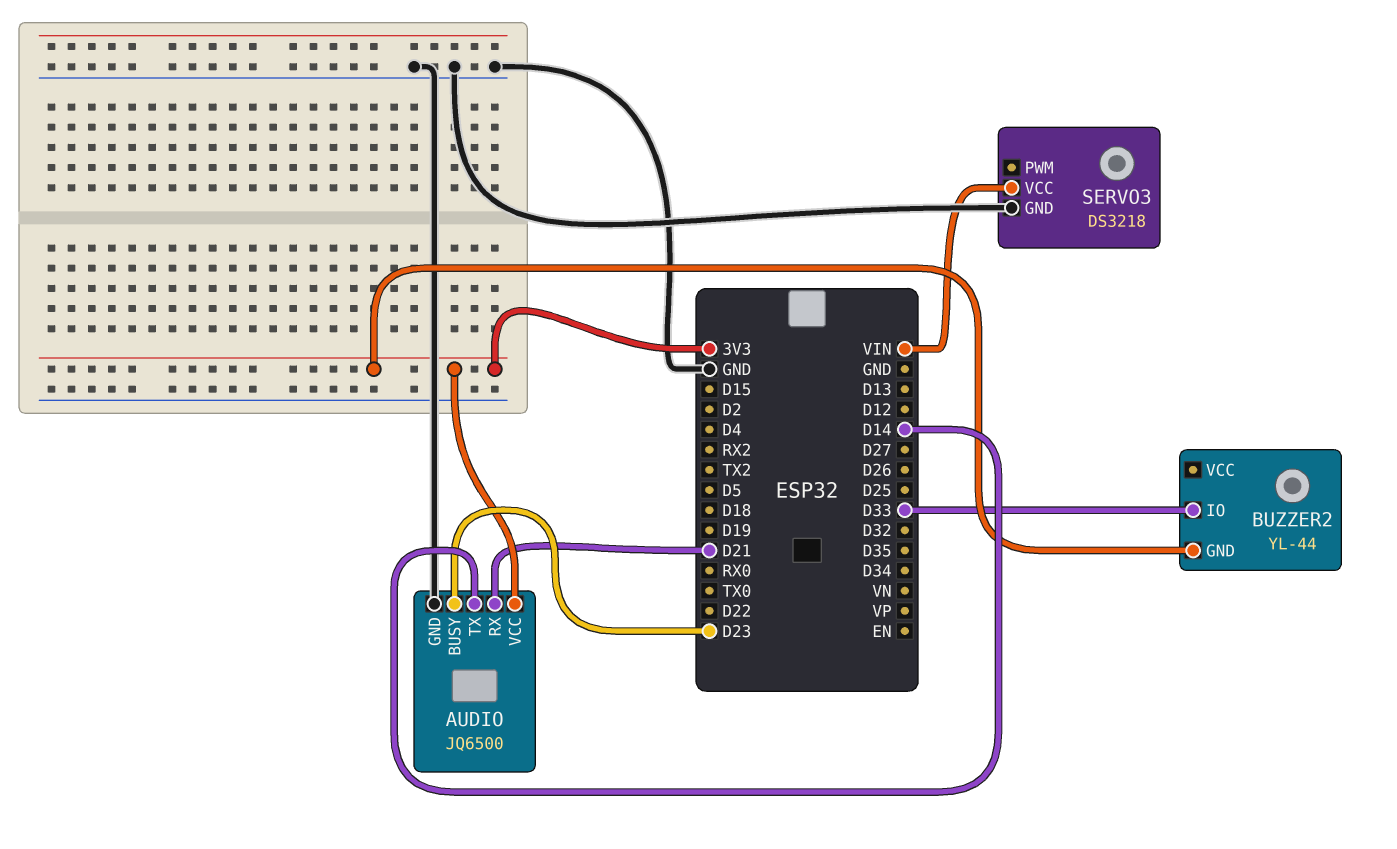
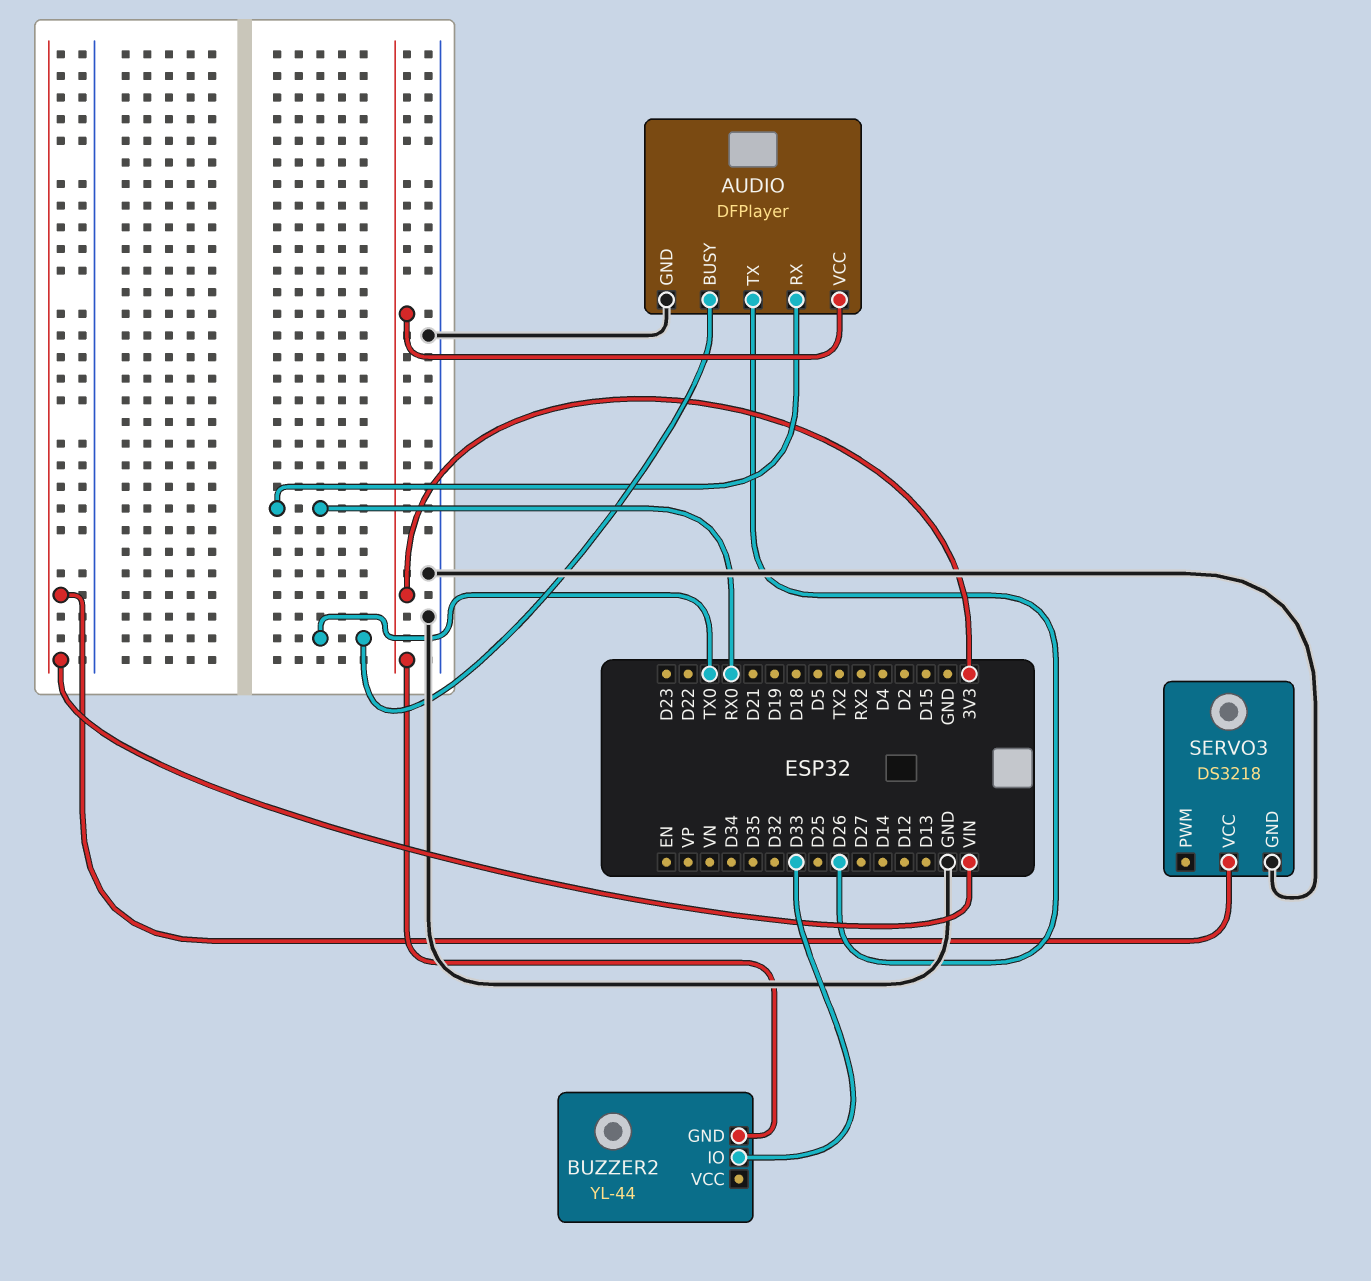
AUDIO: JQ6500 -> DFPlayer
AUDIO pin BUSY: D23 -> TX0
AUDIO pin RX: D21 -> RX0
AUDIO pin TX: D14 -> D26

